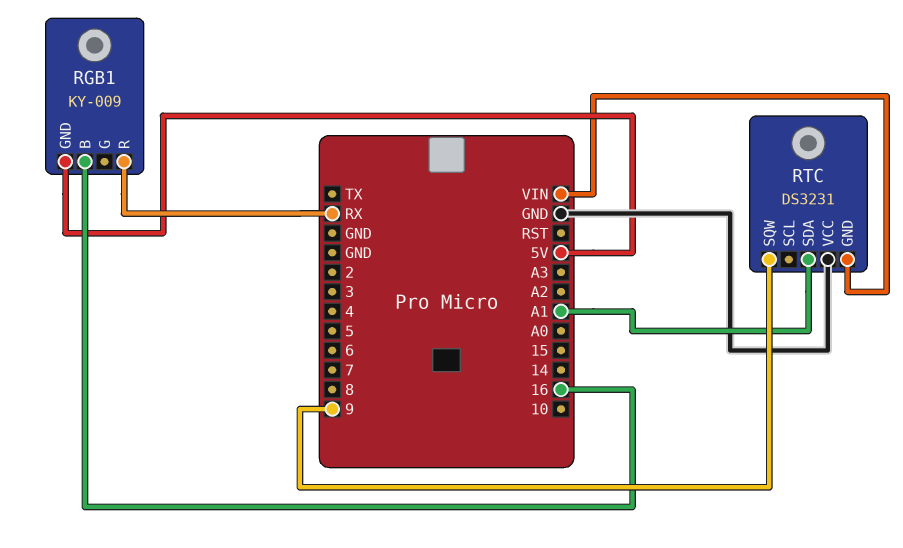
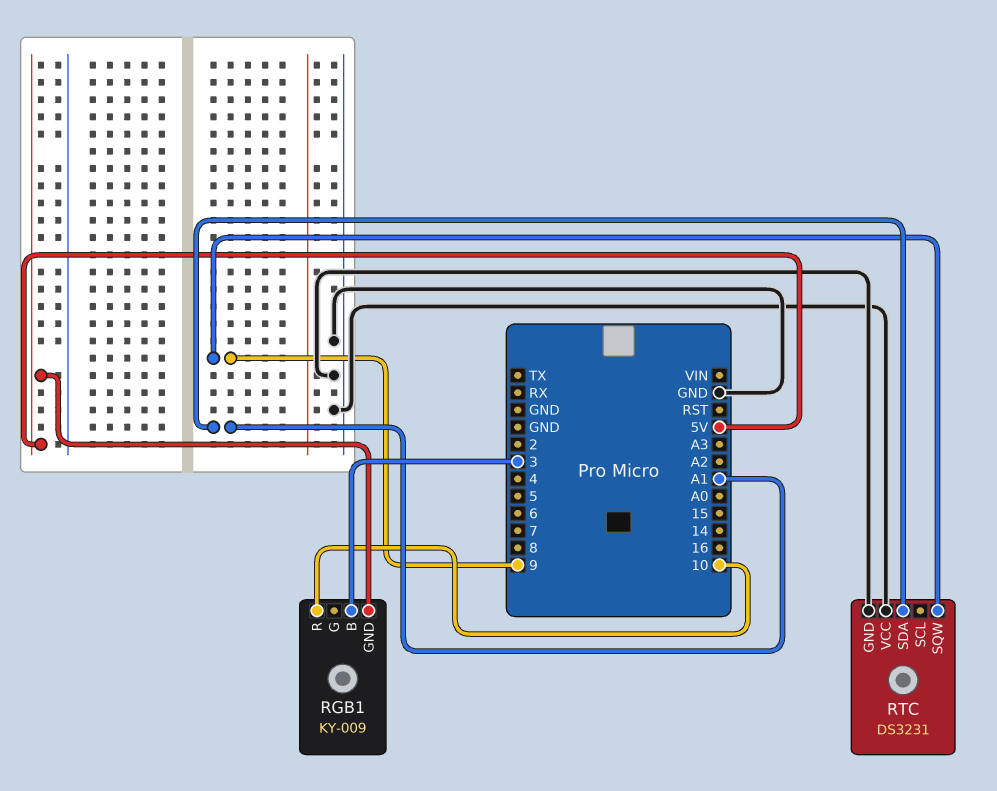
RGB1 pin B: 16 -> 3
RGB1 pin R: RX -> 10
RTC pin GND: VIN -> GND

